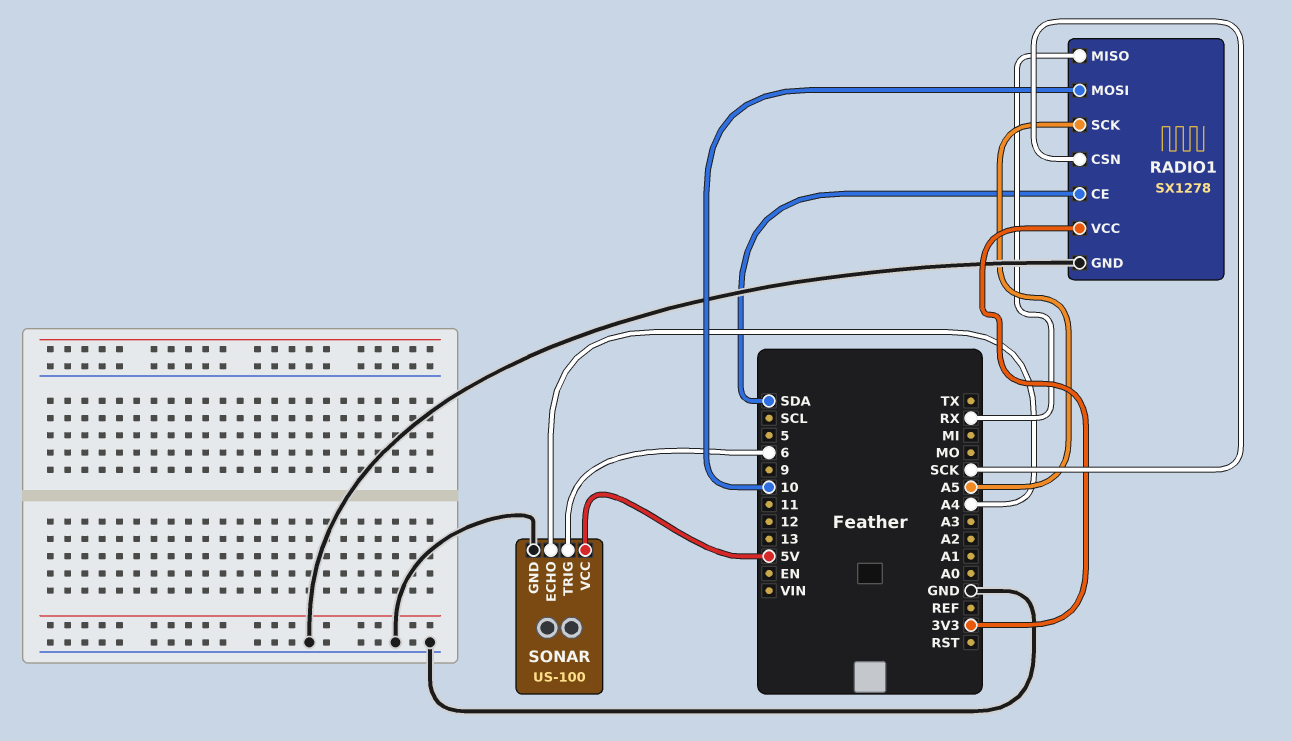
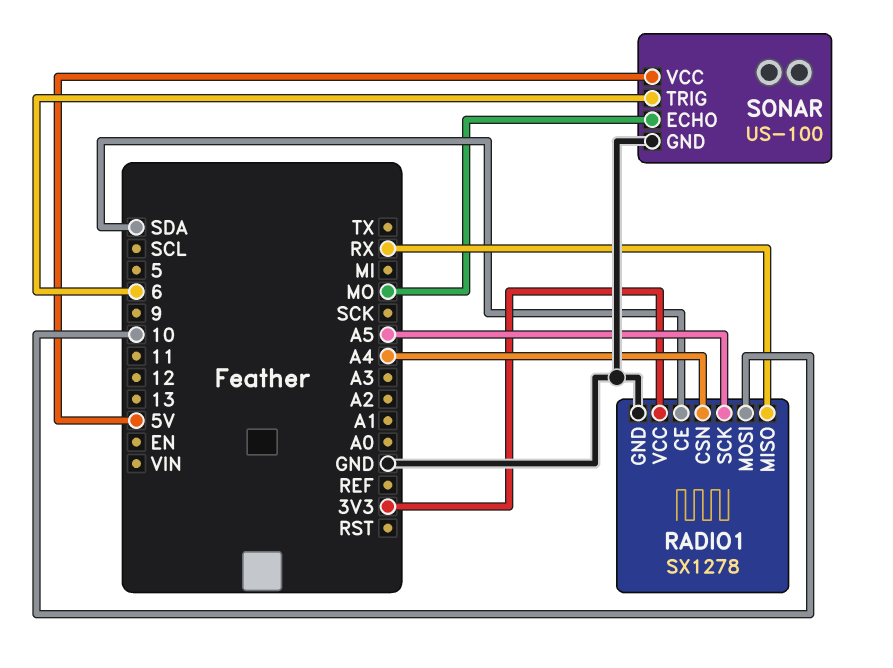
RADIO1 pin CSN: SCK -> A4
SONAR pin ECHO: A4 -> MO

